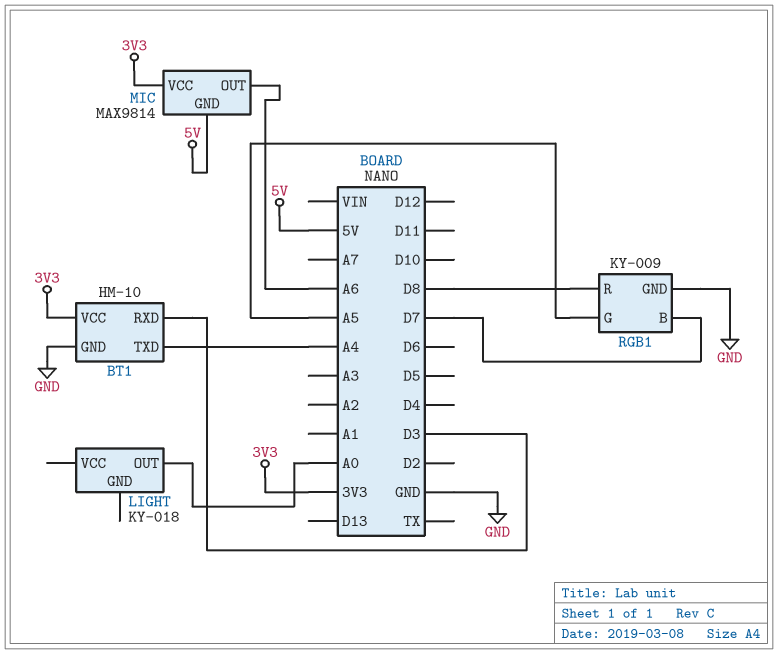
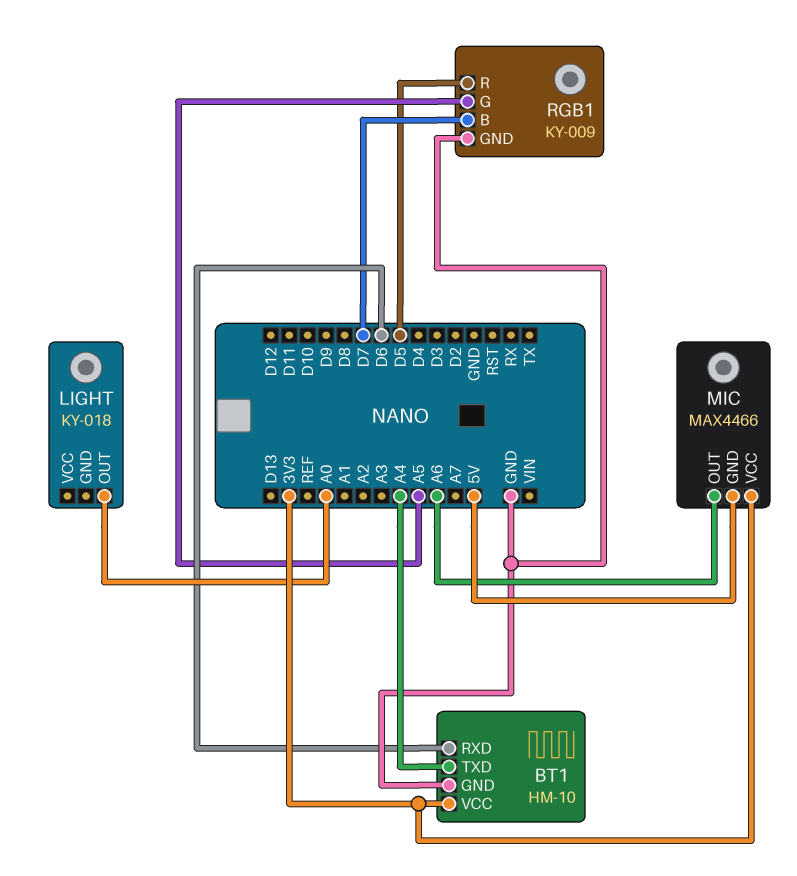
BT1 pin RXD: D3 -> D6
MIC: MAX9814 -> MAX4466
RGB1 pin R: D8 -> D5

